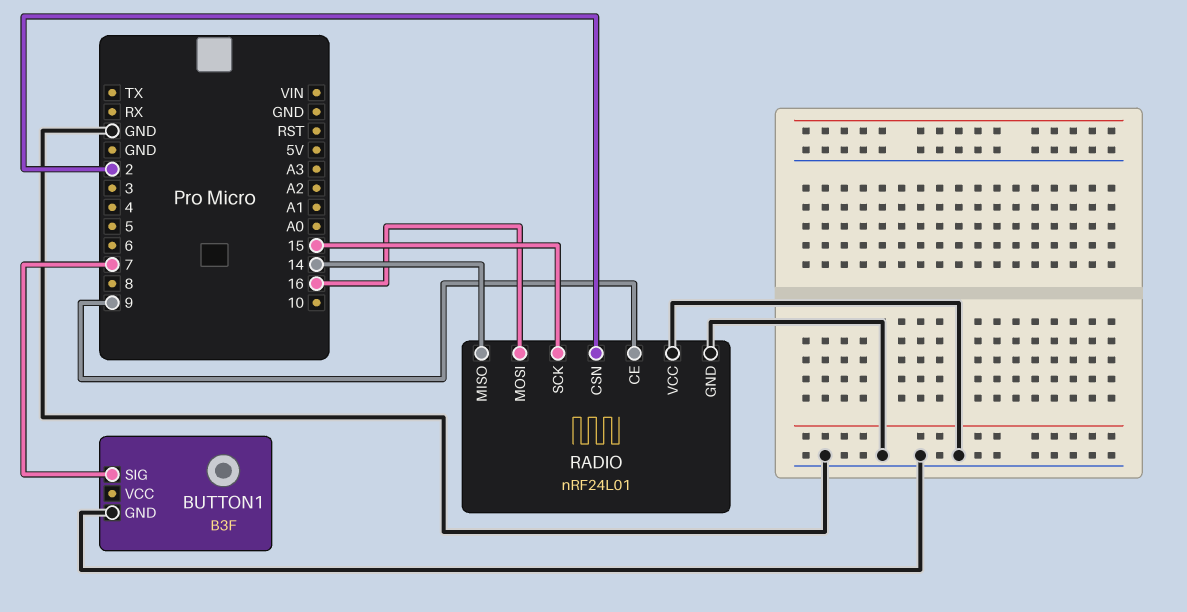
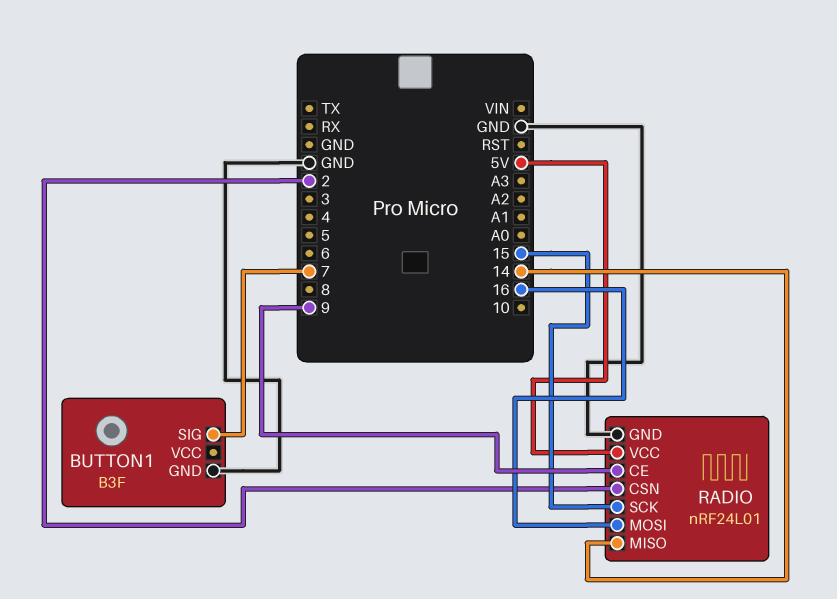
RADIO pin VCC: GND -> 5V

